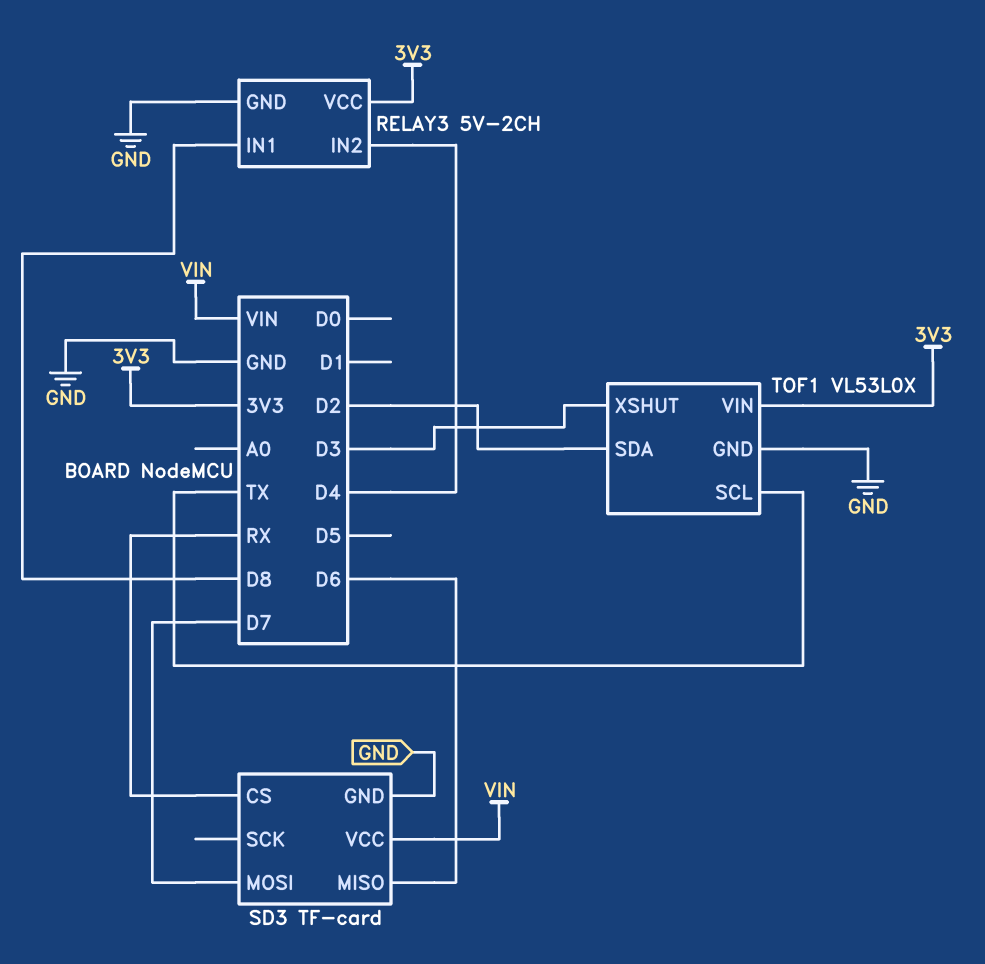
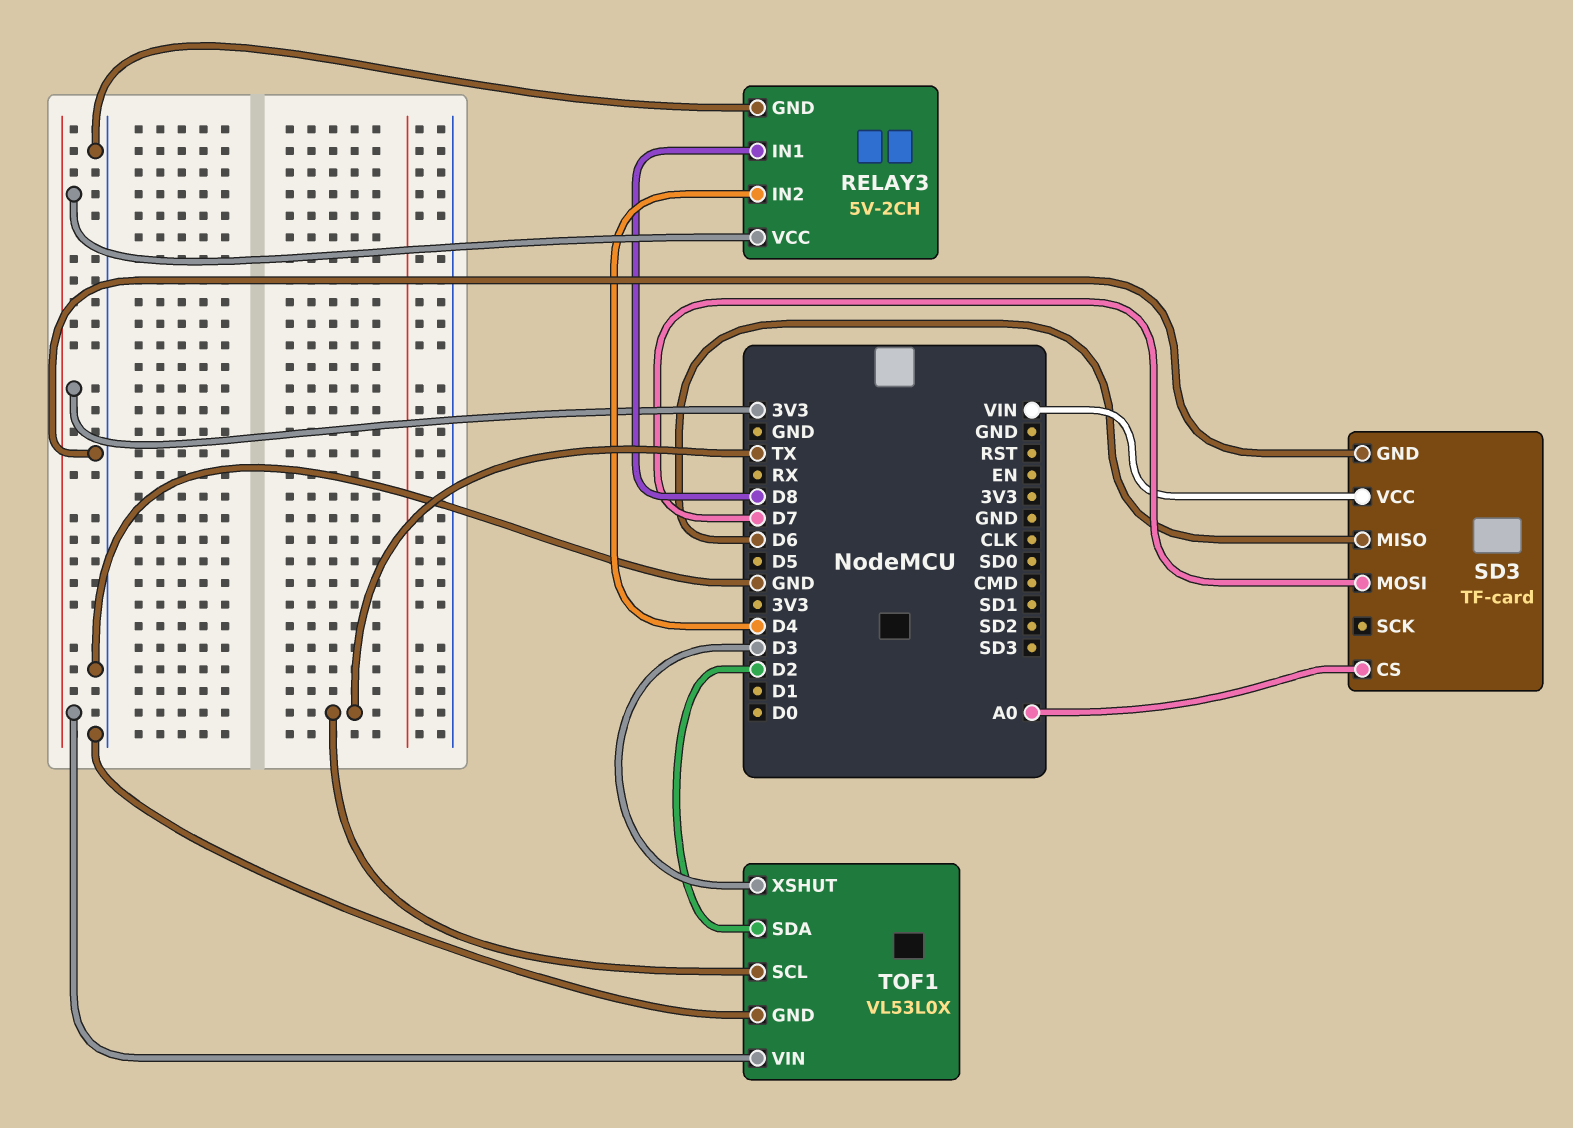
SD3 pin CS: RX -> A0

